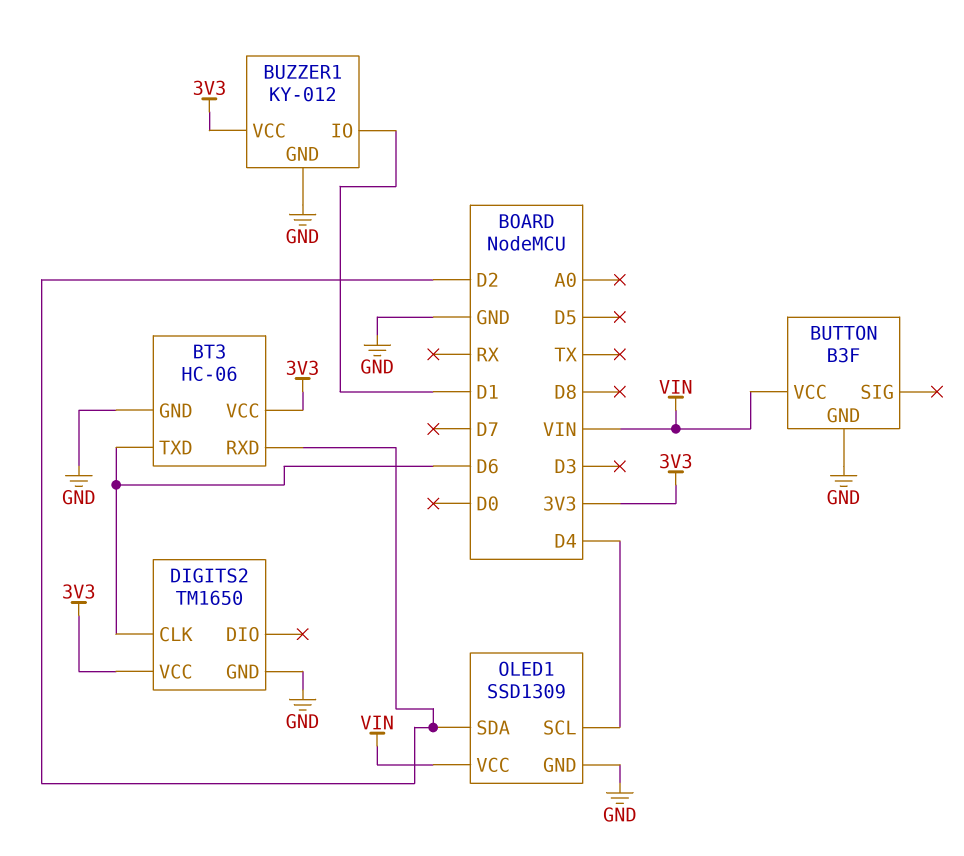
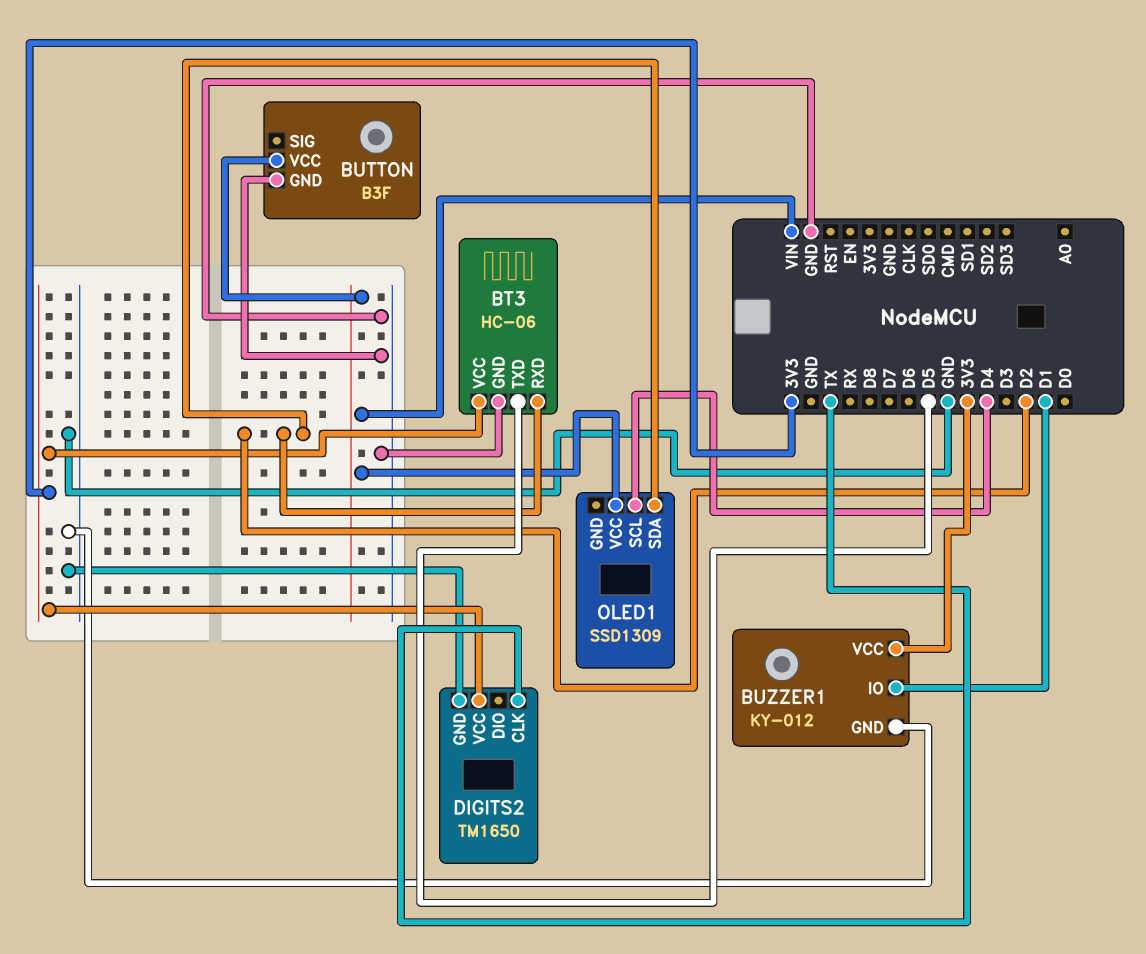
BT3 pin TXD: D6 -> D5
DIGITS2 pin CLK: D6 -> TX
OLED1 pin GND: GND -> none

